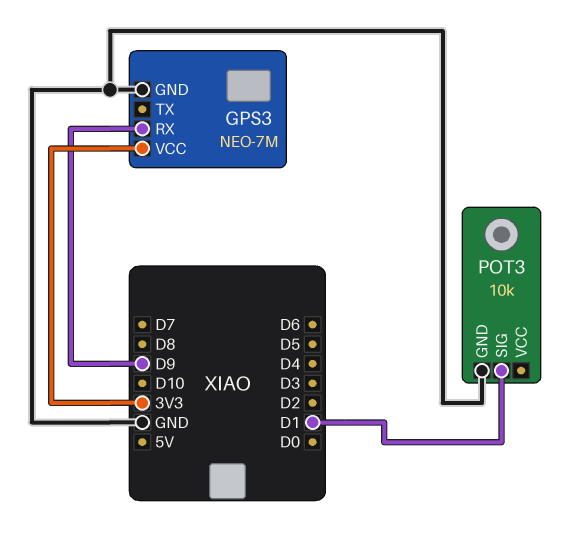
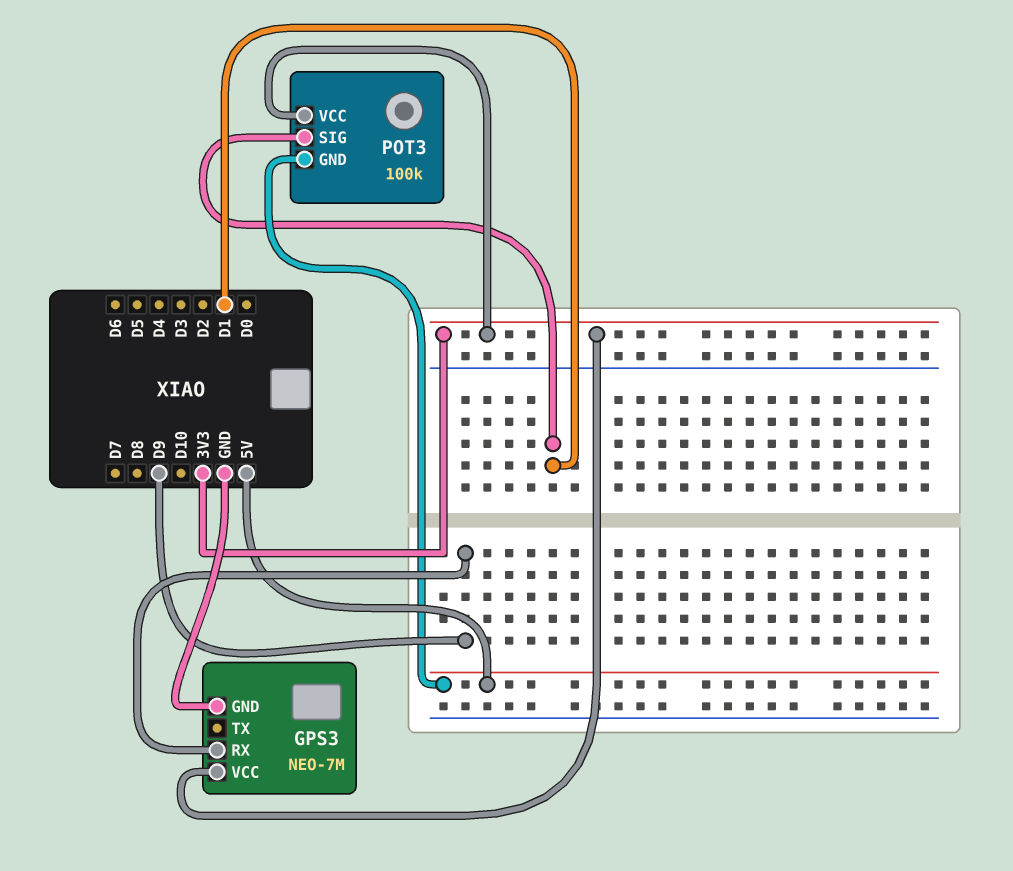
POT3: 10k -> 100k
POT3 pin GND: GND -> 5V
POT3 pin VCC: none -> 3V3

